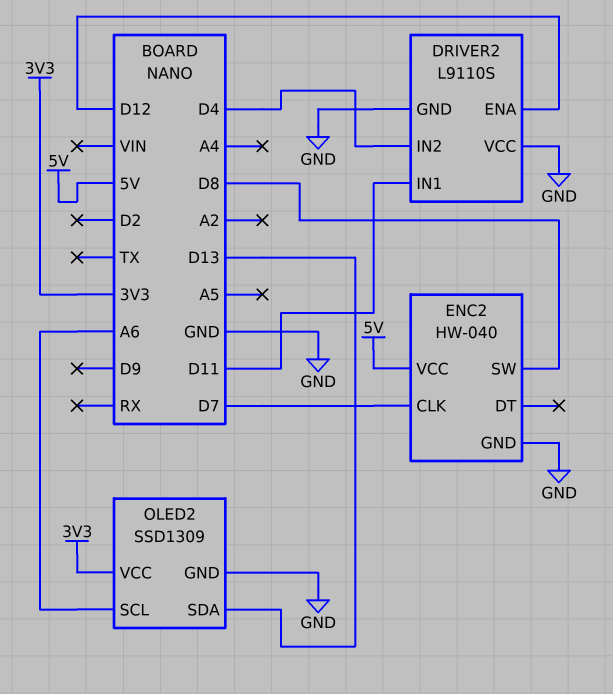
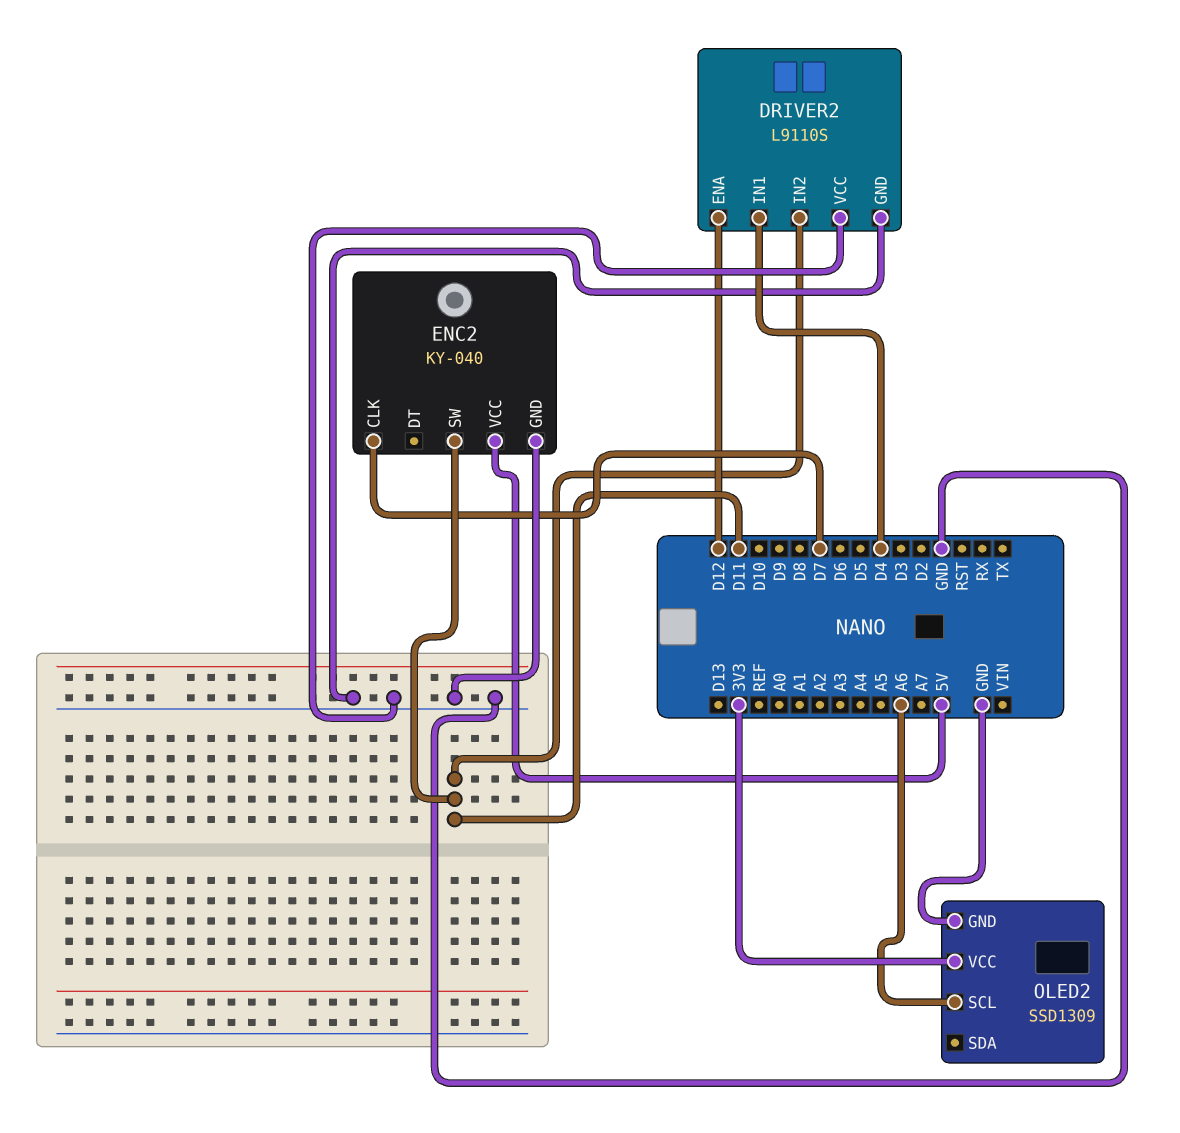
DRIVER2 pin IN1: D11 -> D4
DRIVER2 pin IN2: D4 -> D11
ENC2: HW-040 -> KY-040
ENC2 pin SW: D8 -> D11
OLED2 pin SDA: D13 -> none

